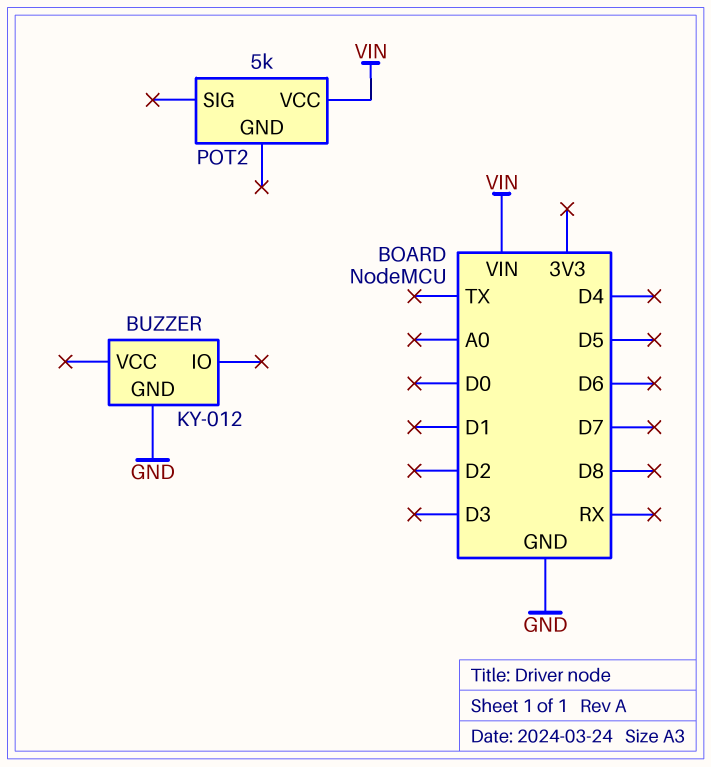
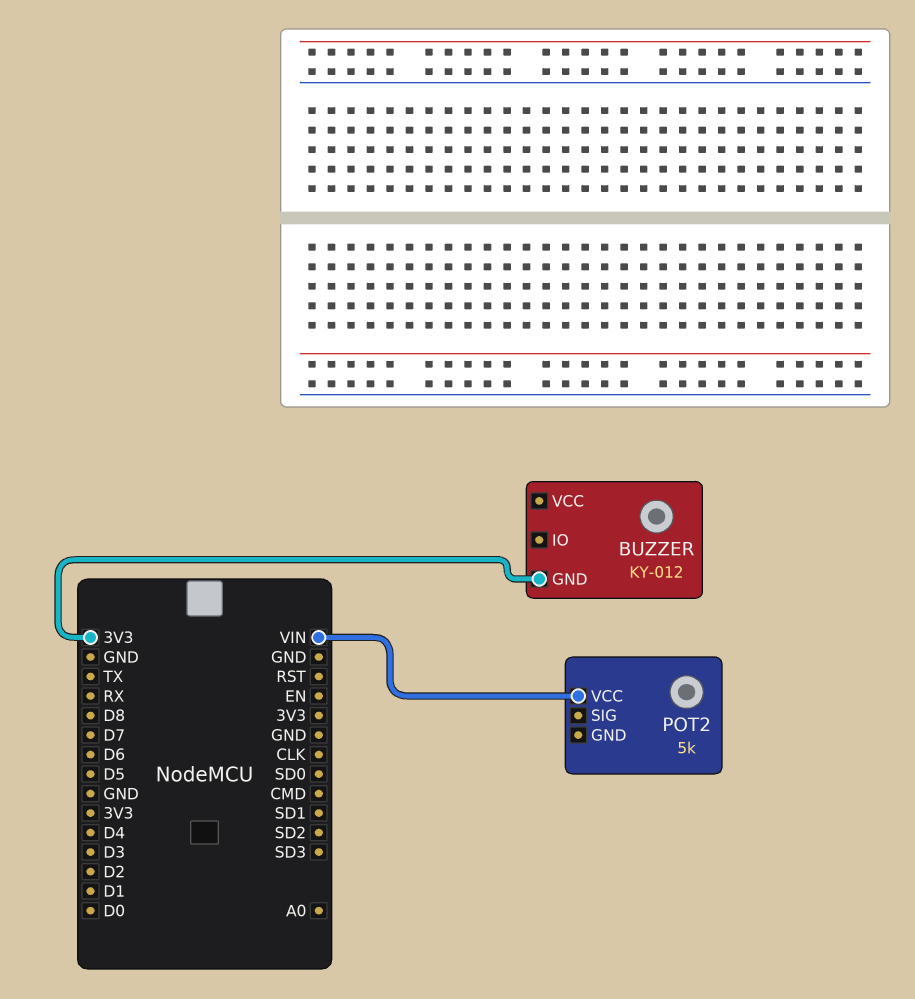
BUZZER pin GND: GND -> 3V3

